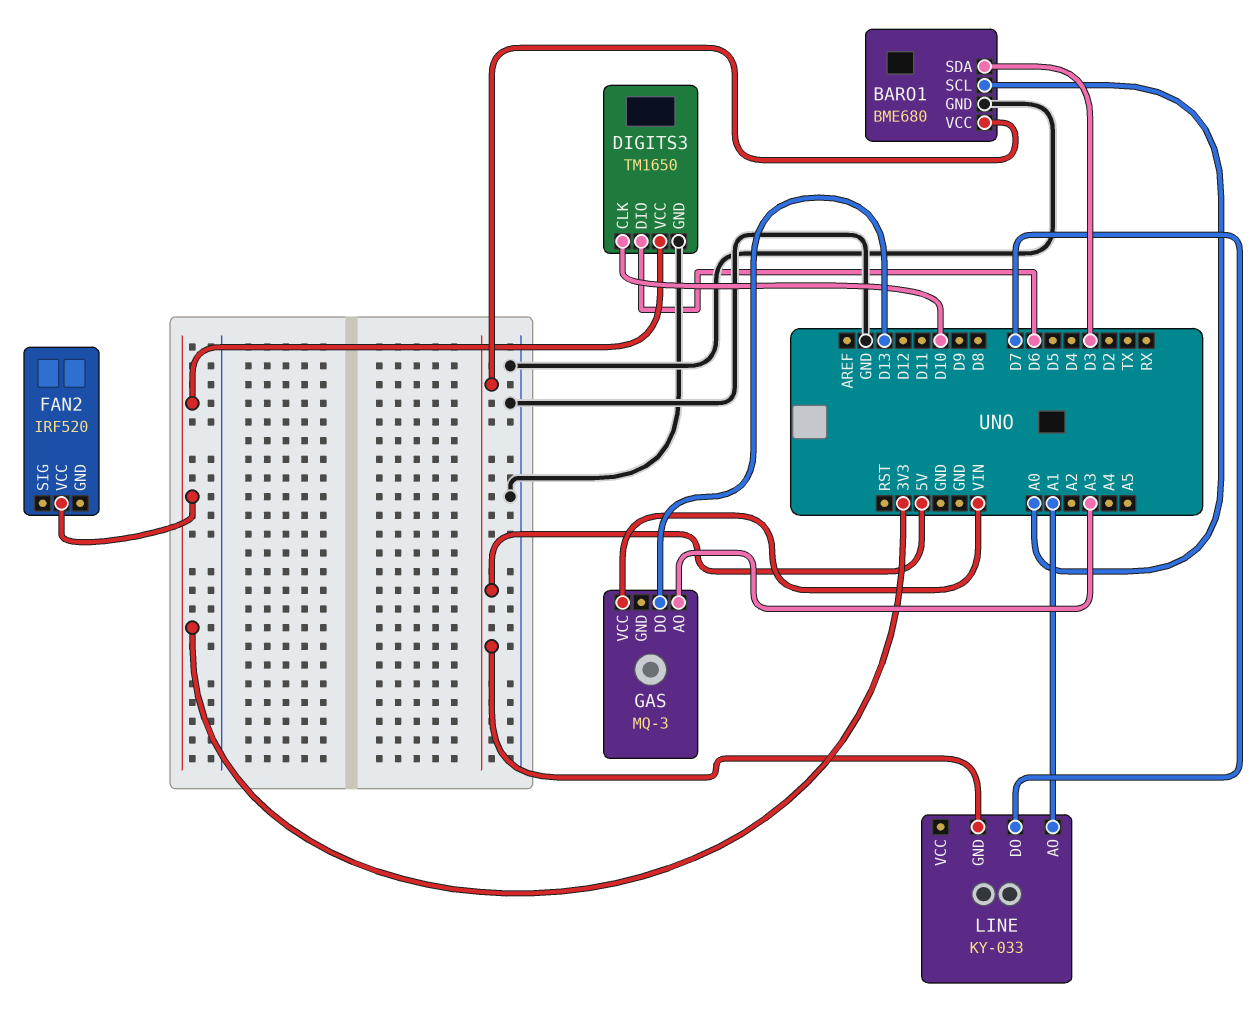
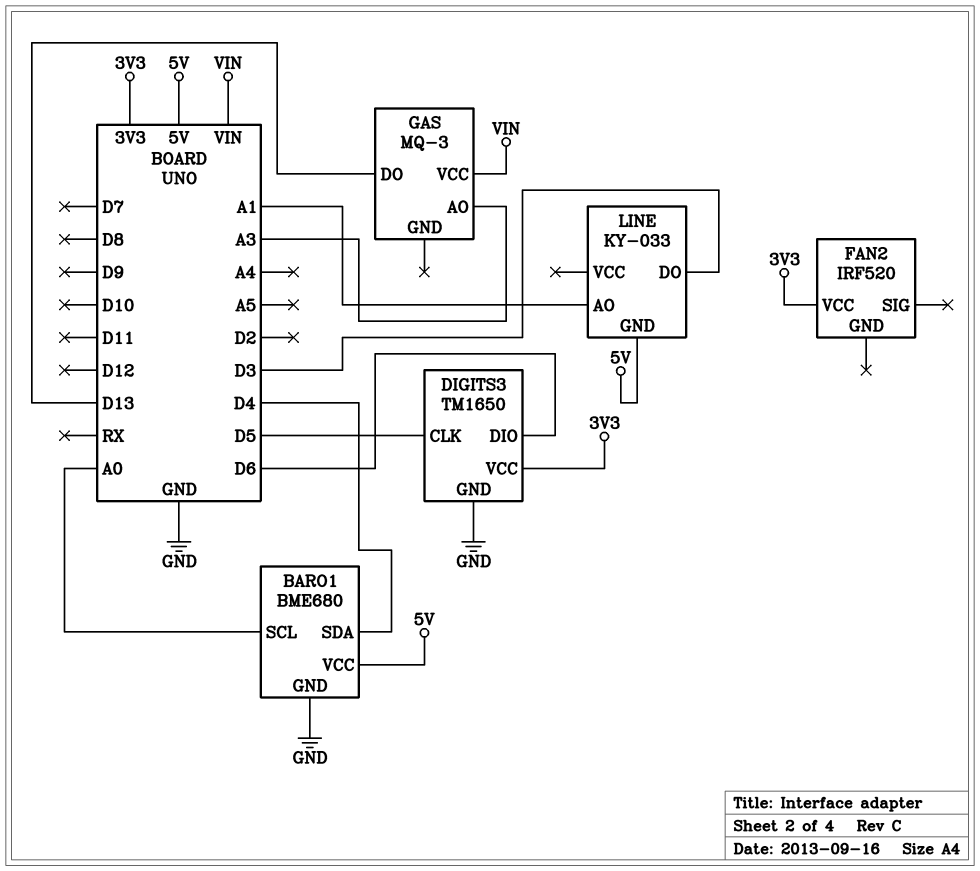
BARO1 pin SDA: D3 -> D4
DIGITS3 pin CLK: D10 -> D5
LINE pin DO: D7 -> D3

